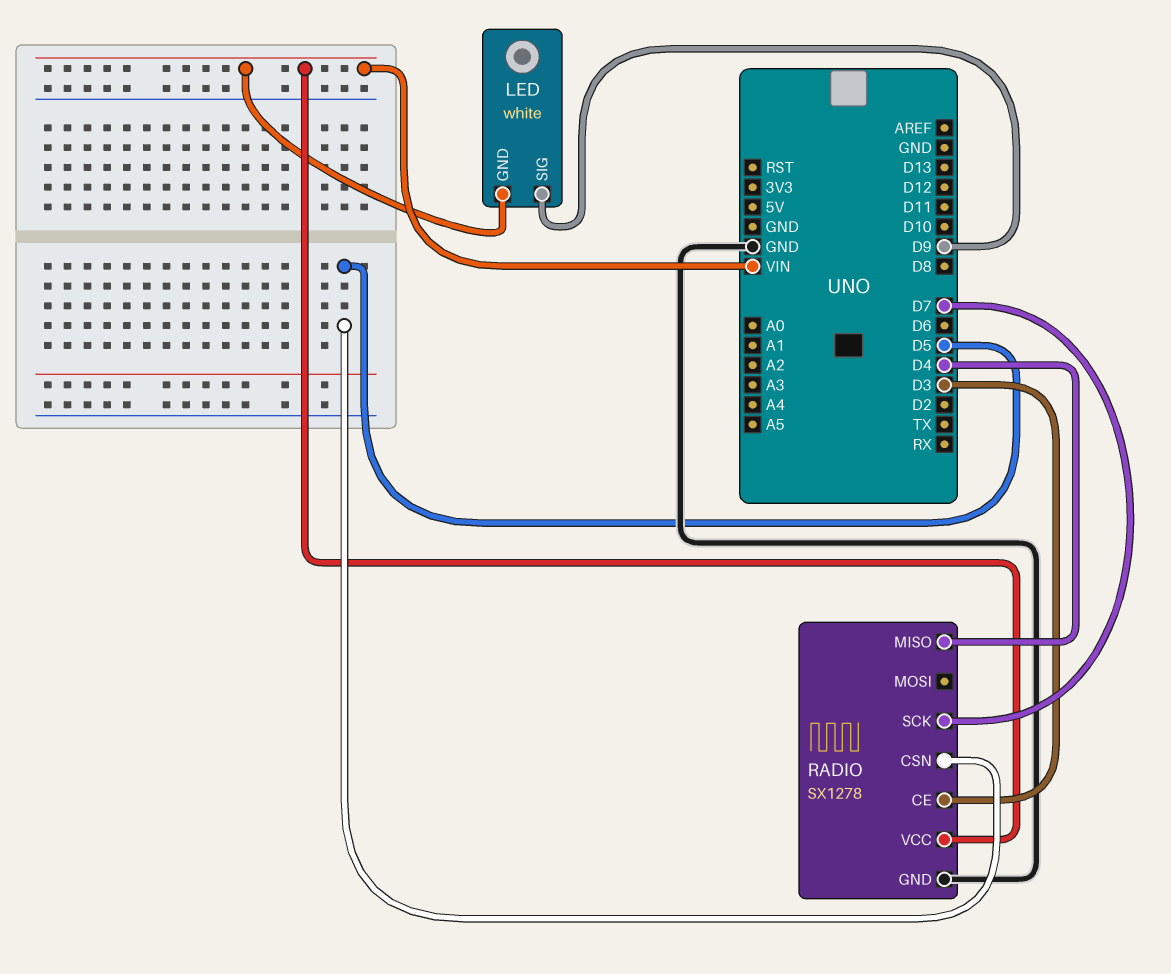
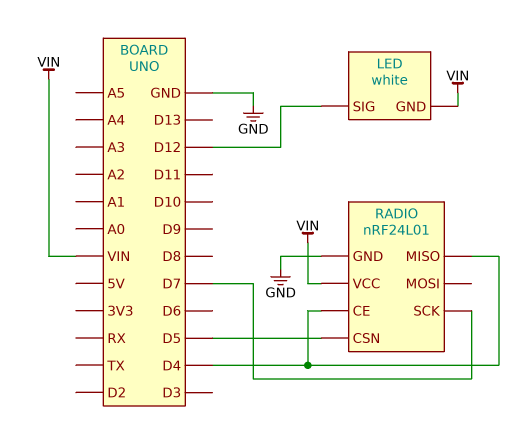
LED pin SIG: D9 -> D12
RADIO: SX1278 -> nRF24L01
RADIO pin CE: D3 -> D4

